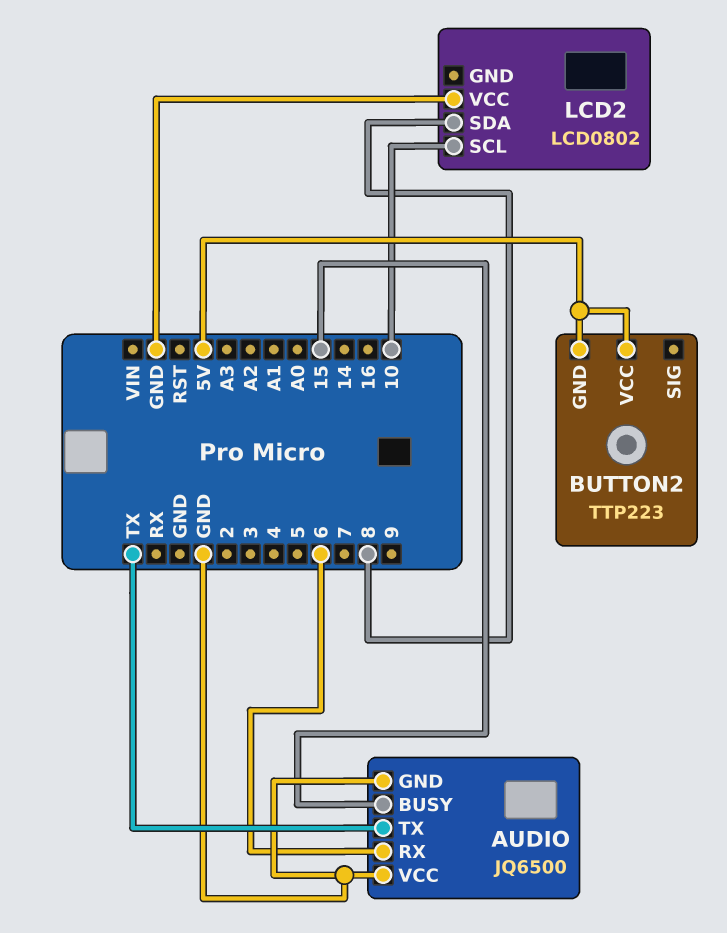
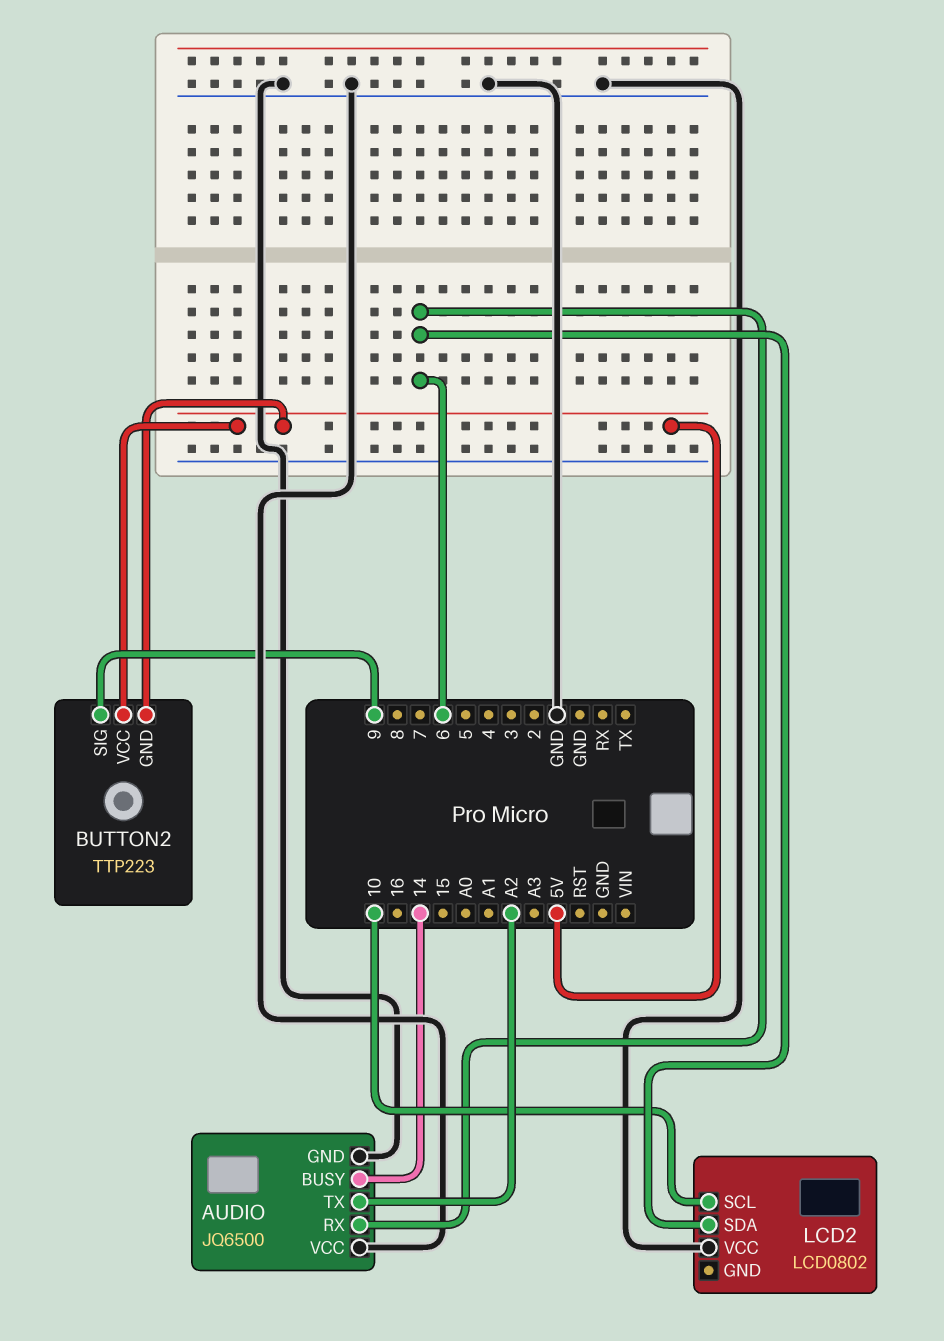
AUDIO pin BUSY: 15 -> 14
AUDIO pin TX: TX -> A2
BUTTON2 pin SIG: none -> 9
LCD2 pin SDA: 8 -> 6

